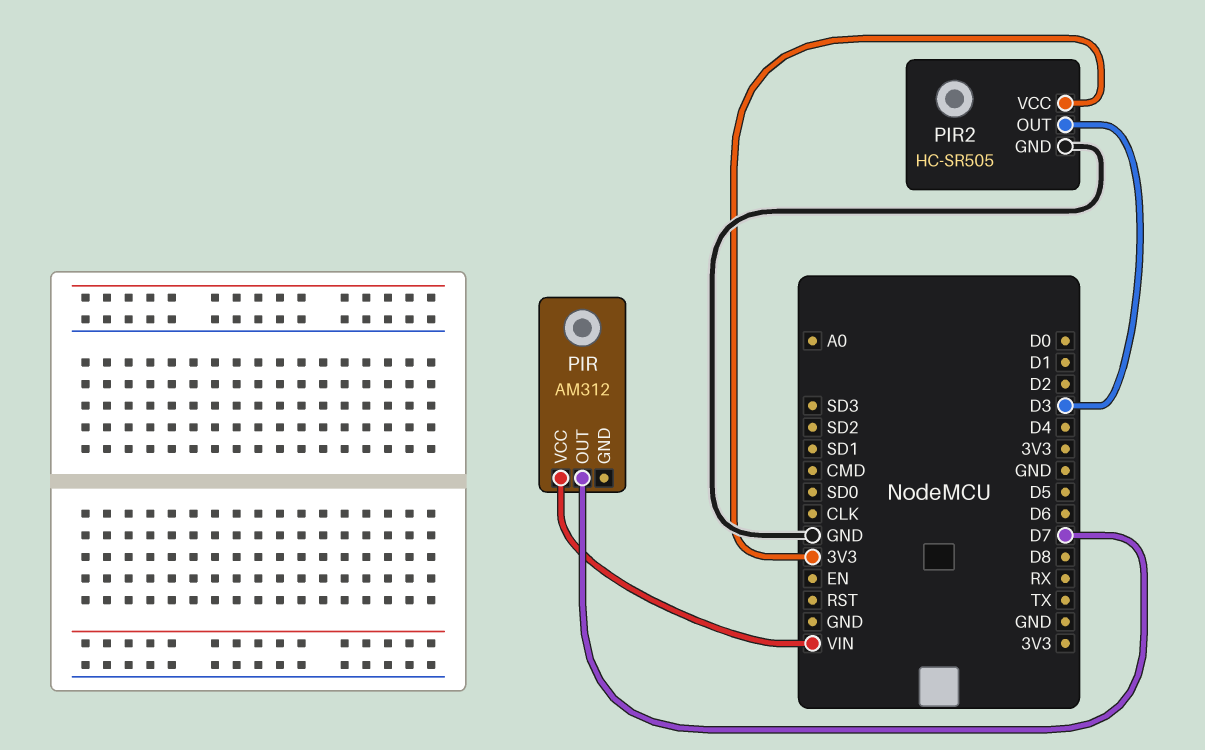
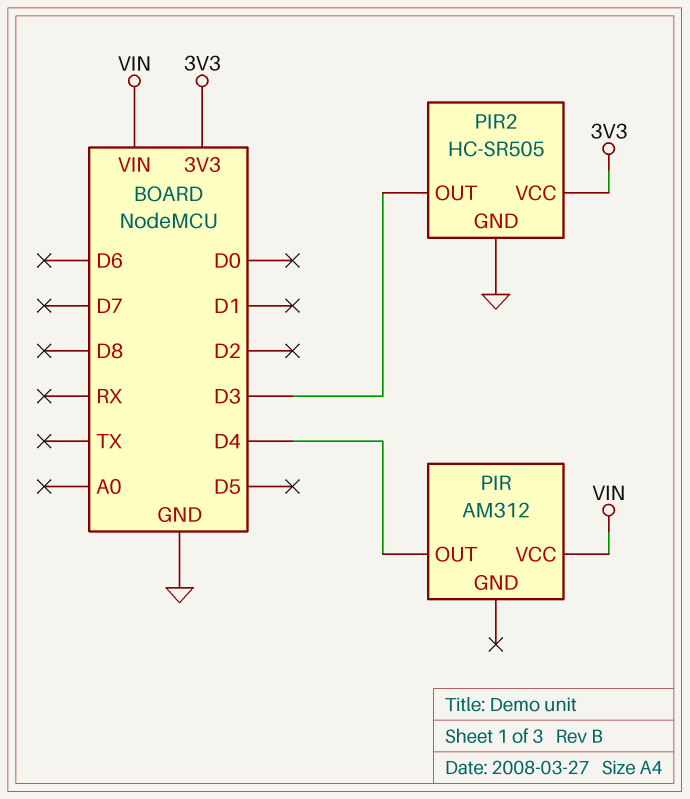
PIR pin OUT: D7 -> D4

